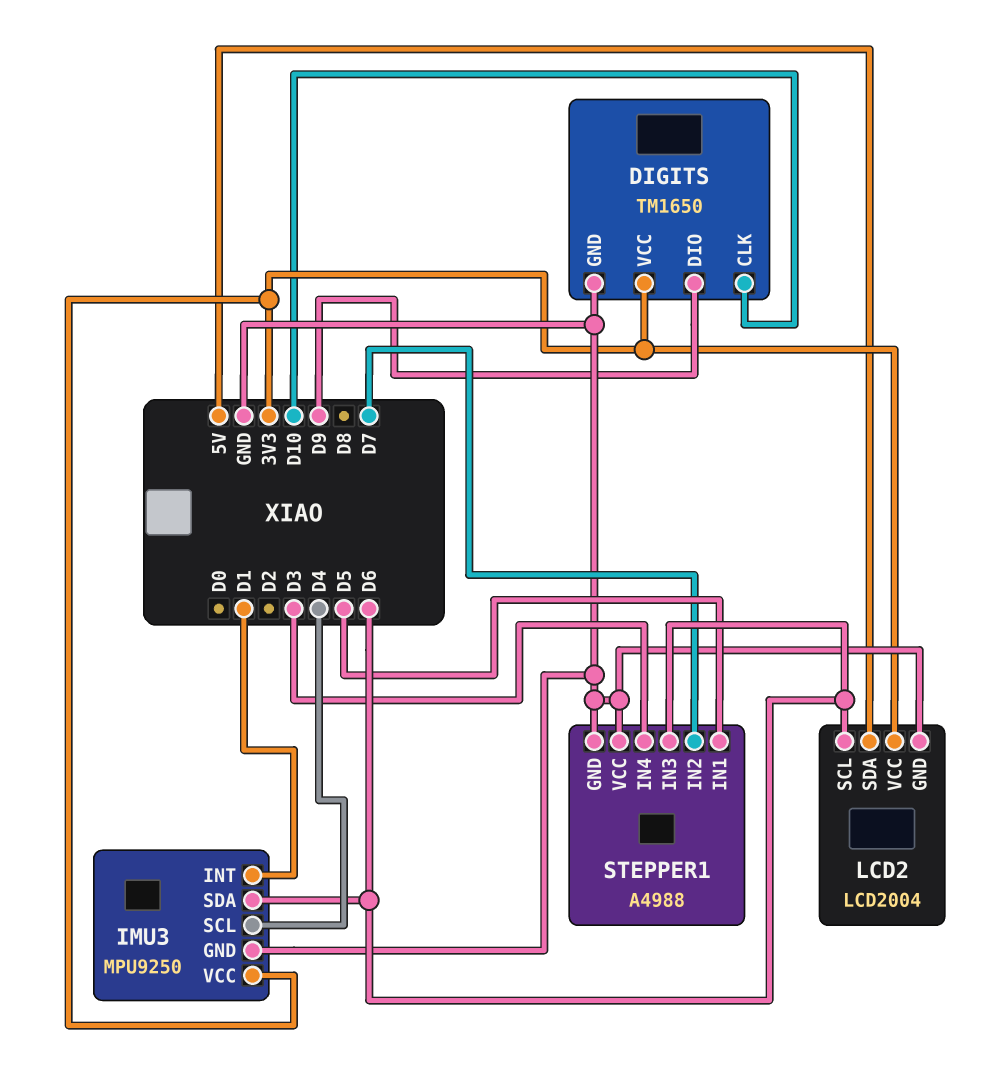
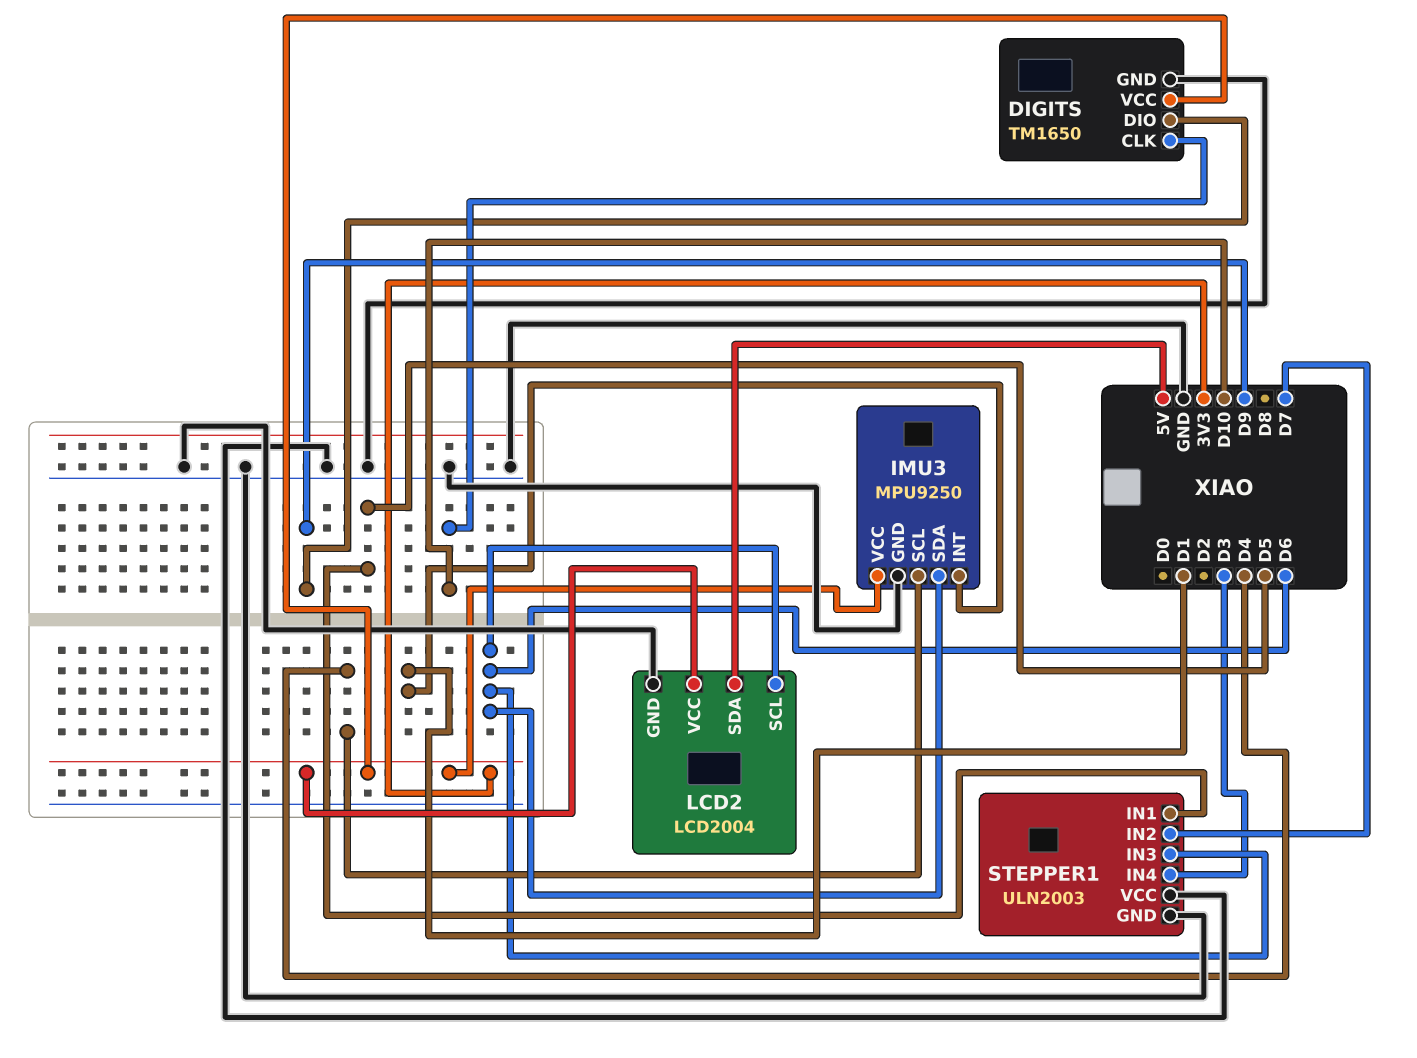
STEPPER1: A4988 -> ULN2003

